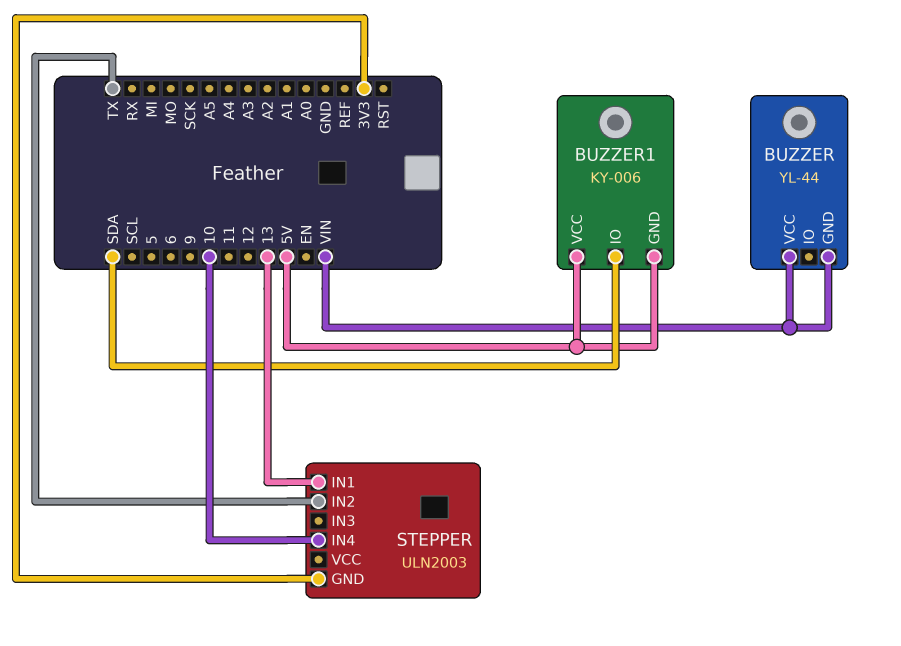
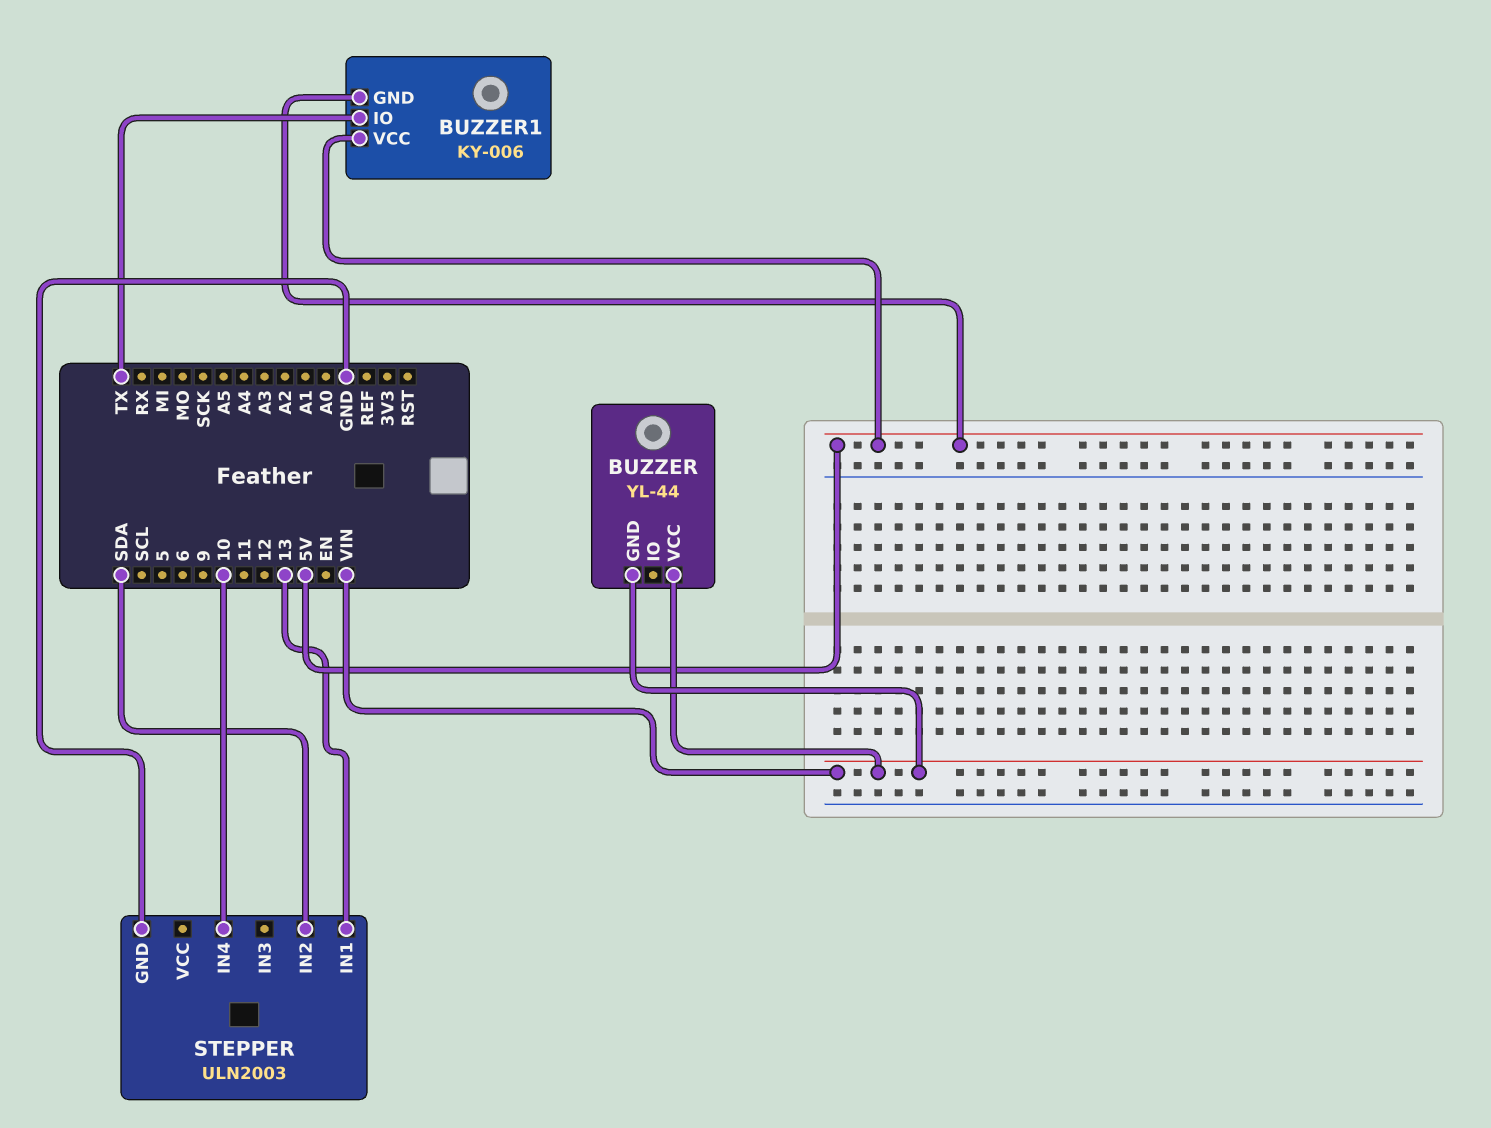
BUZZER1 pin IO: SDA -> TX
STEPPER pin GND: 3V3 -> GND
STEPPER pin IN2: TX -> SDA

